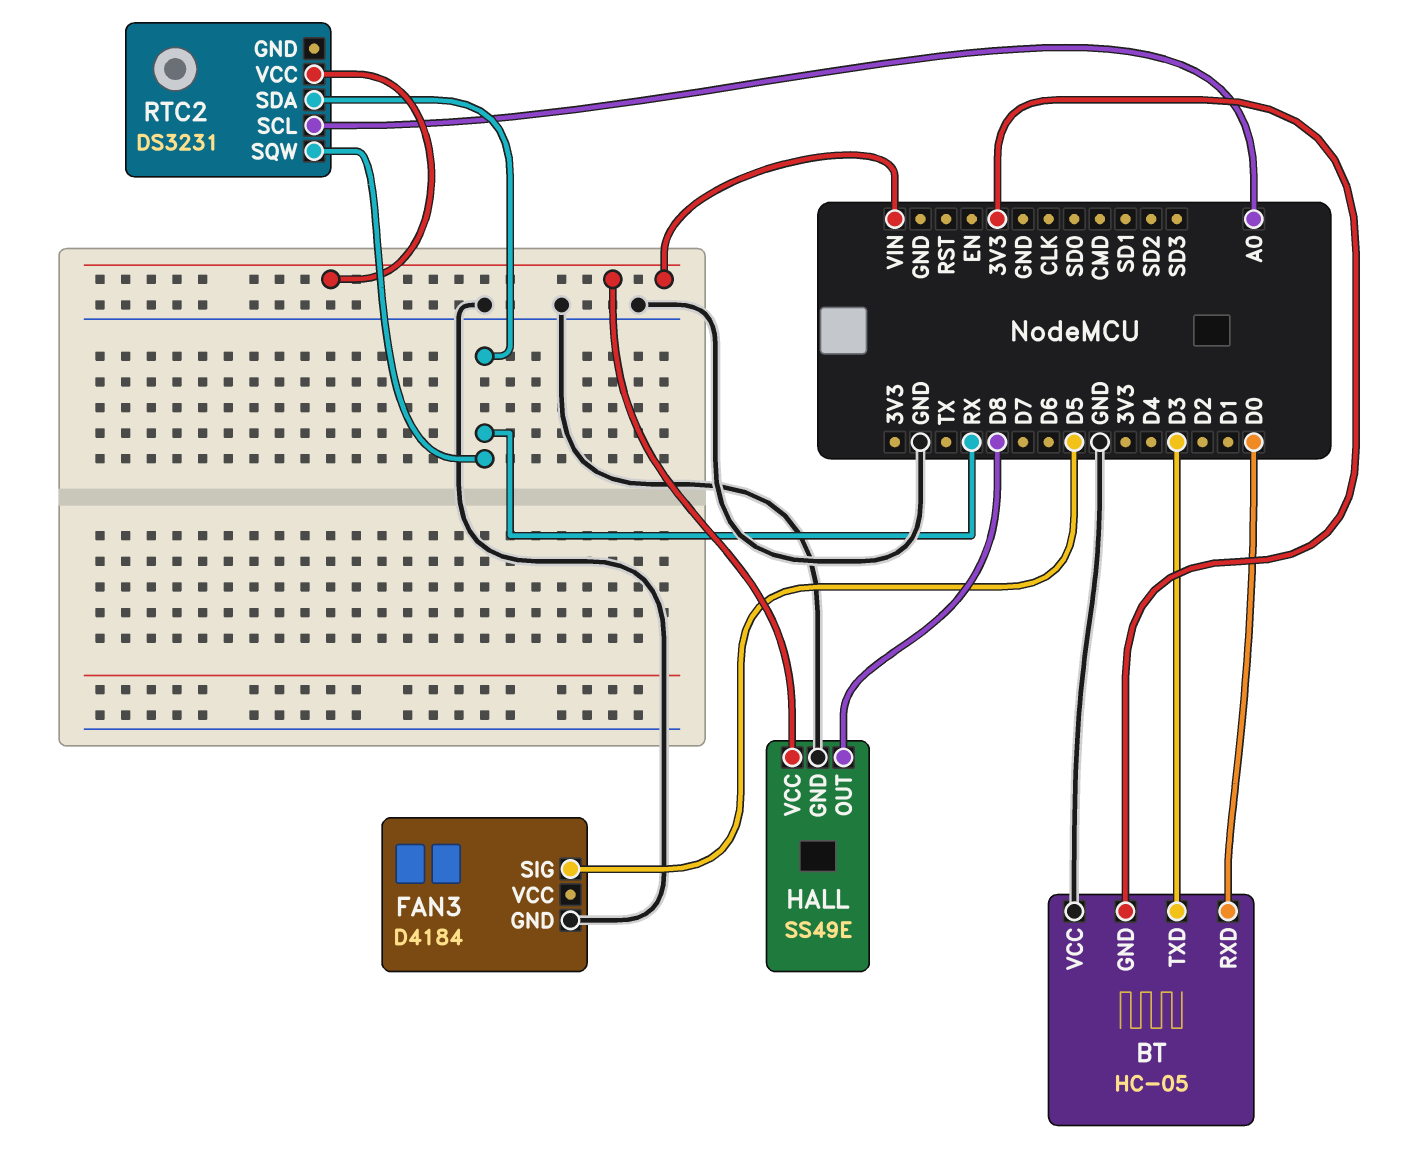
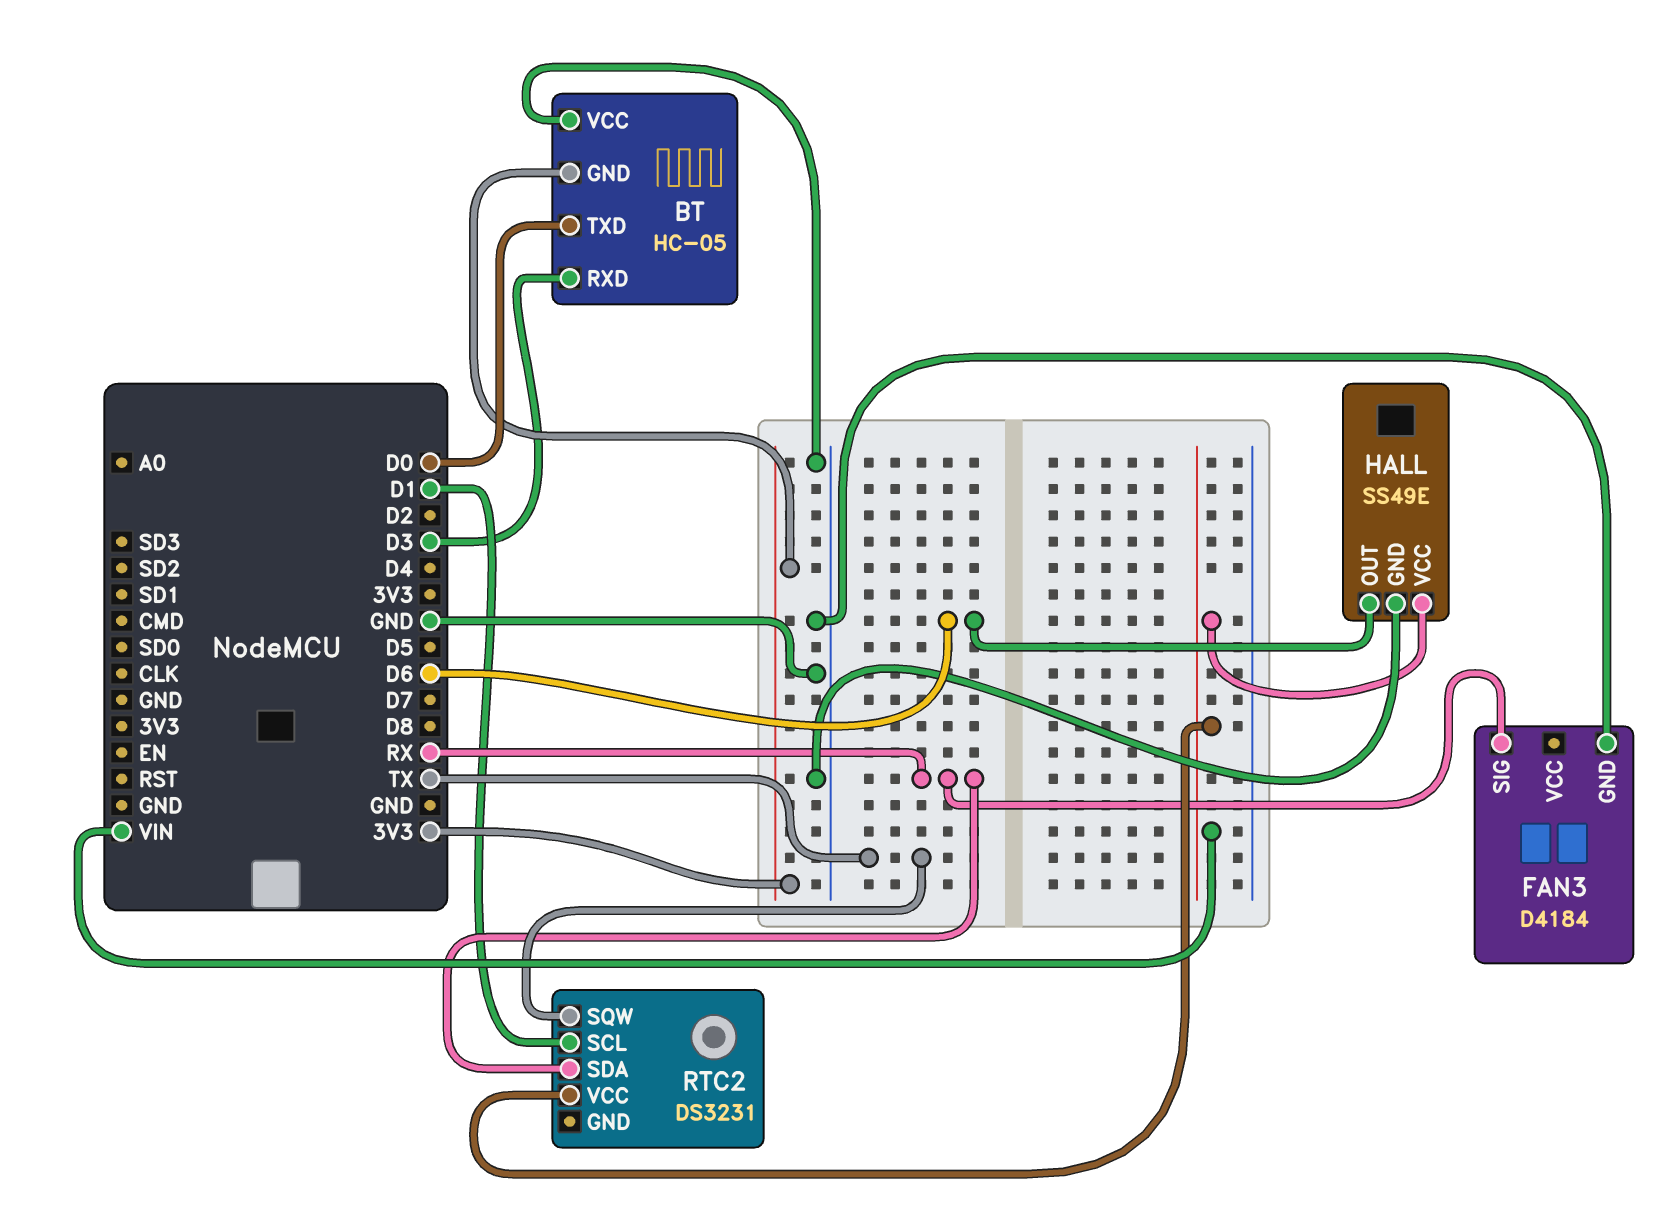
BT pin RXD: D0 -> D3
BT pin TXD: D3 -> D0
FAN3 pin SIG: D5 -> RX
HALL pin OUT: D8 -> D6
RTC2 pin SCL: A0 -> D1
RTC2 pin SQW: RX -> TX

